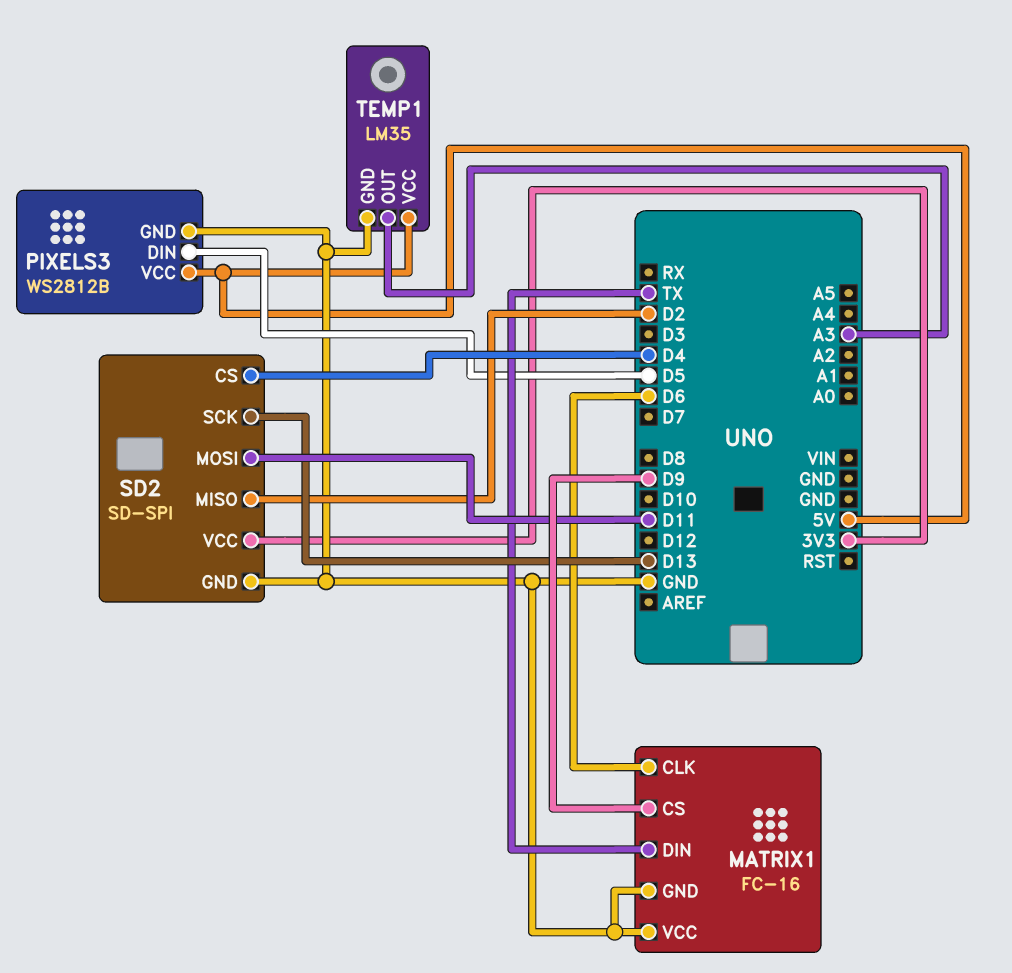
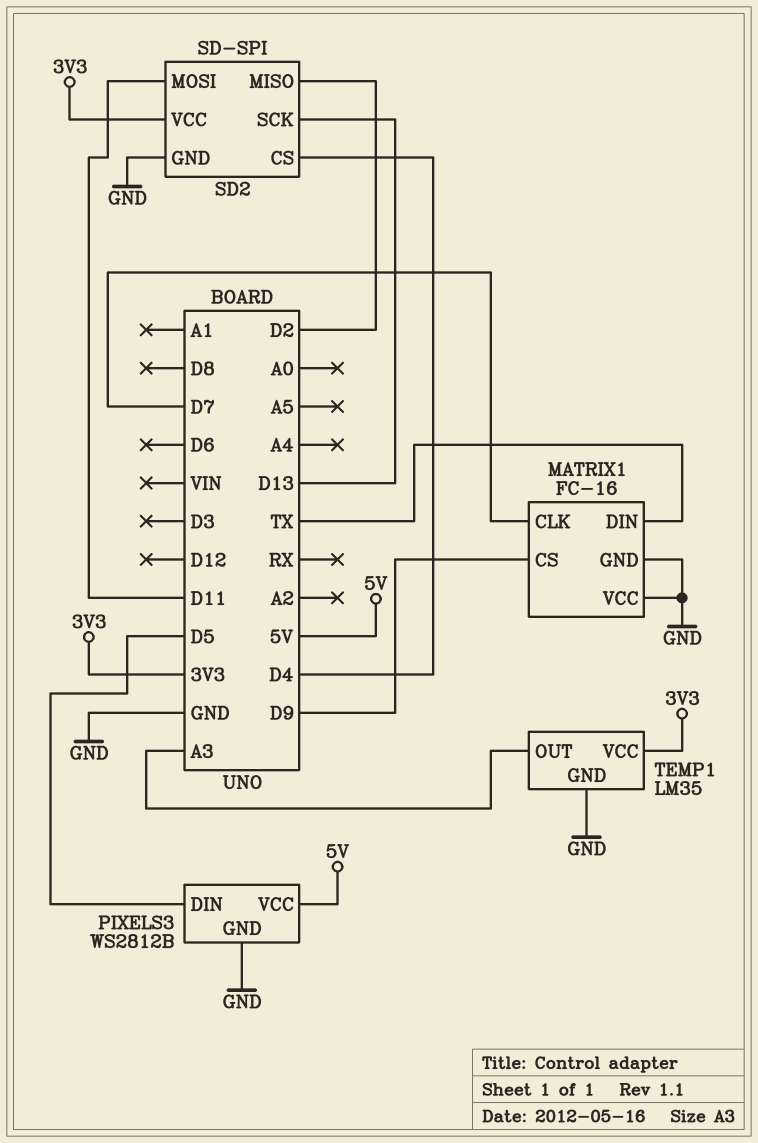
MATRIX1 pin CLK: D6 -> D7
TEMP1 pin VCC: 5V -> 3V3

